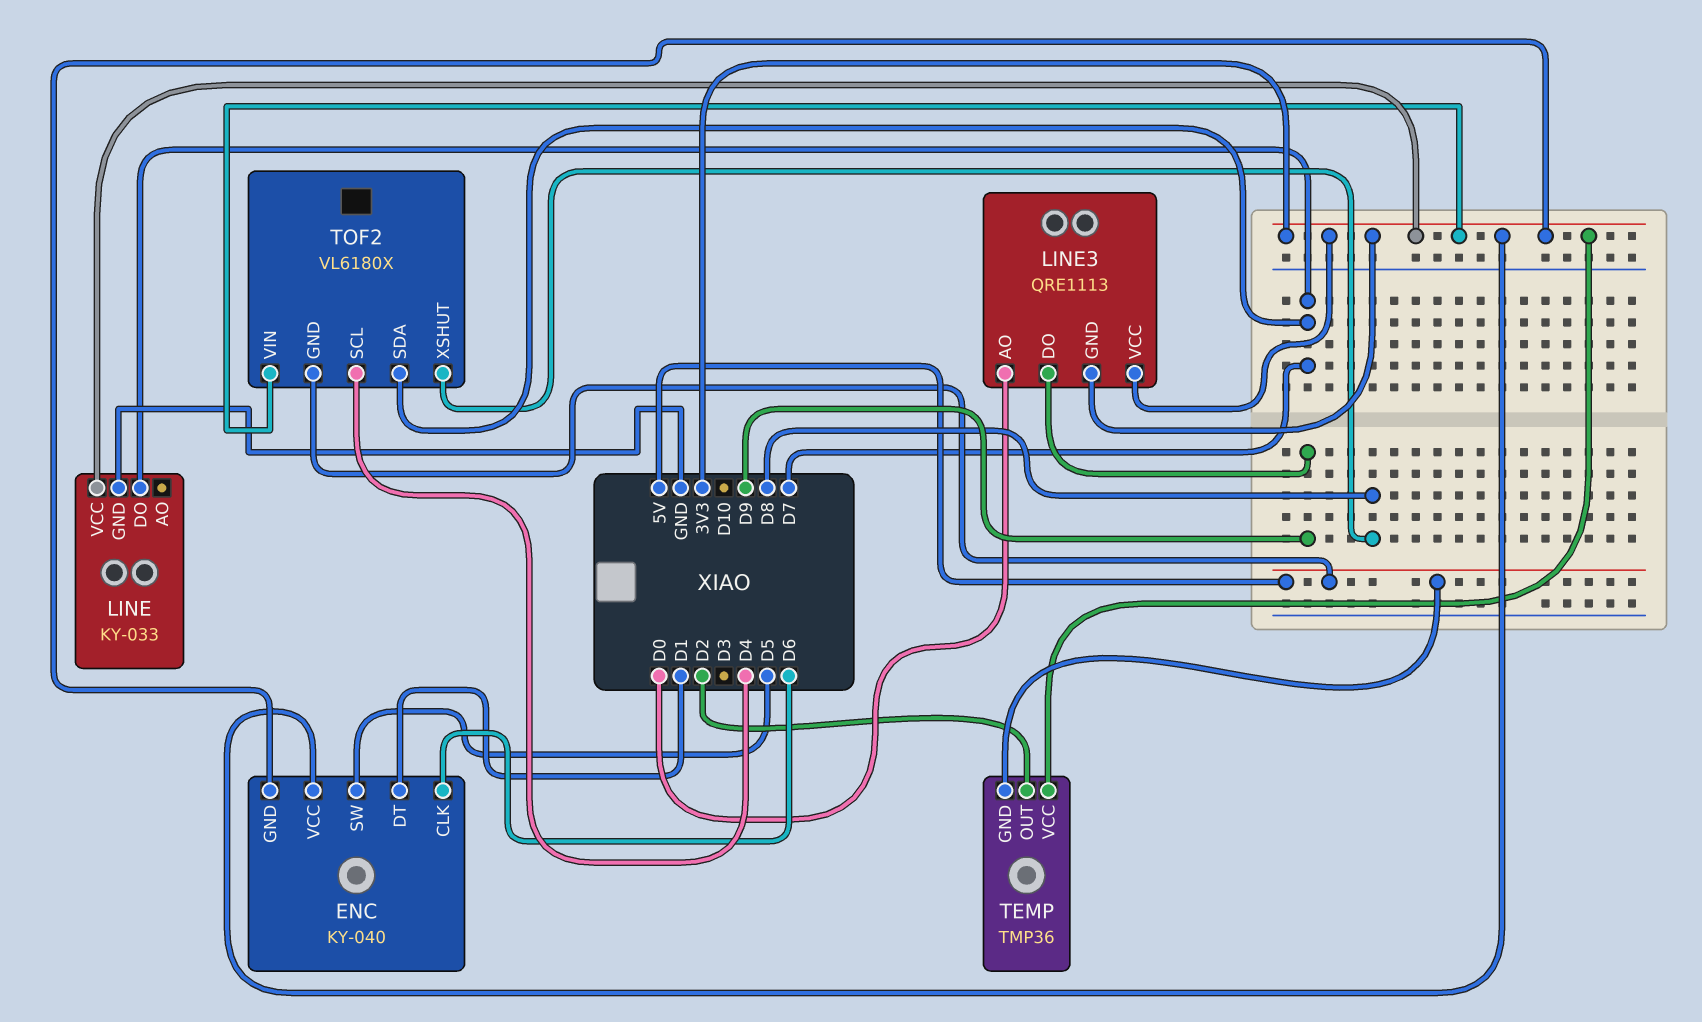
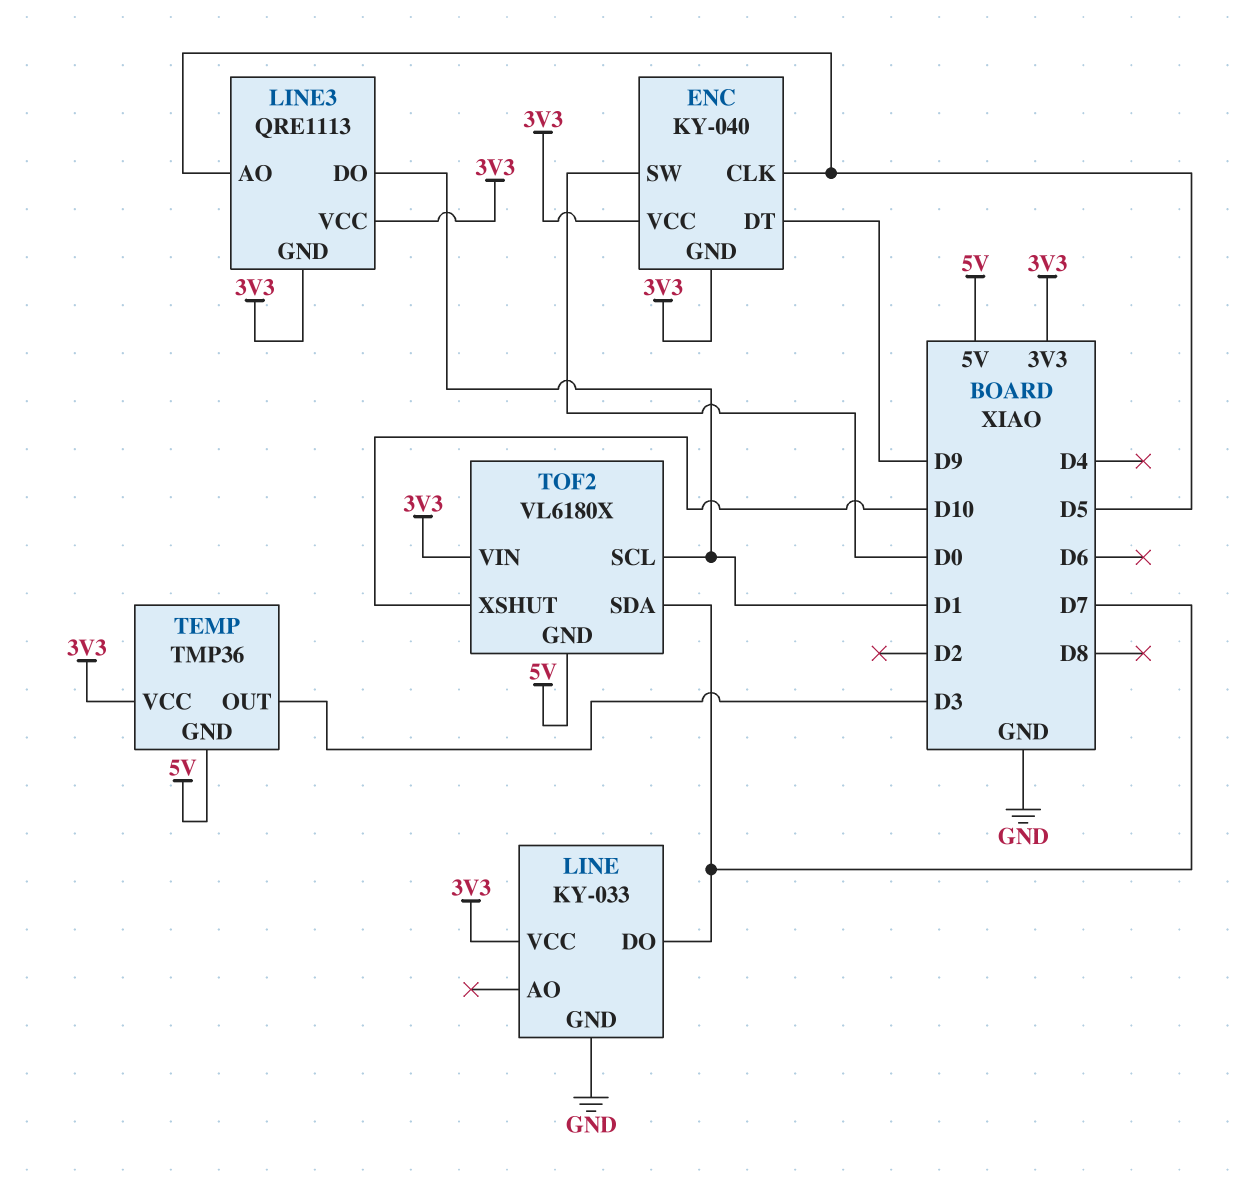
ENC pin CLK: D6 -> D5
ENC pin DT: D1 -> D9
ENC pin SW: D5 -> D0
LINE3 pin AO: D0 -> D5
LINE3 pin DO: D9 -> D1
TEMP pin OUT: D2 -> D3
TOF2 pin SCL: D4 -> D1
TOF2 pin XSHUT: D8 -> D10

